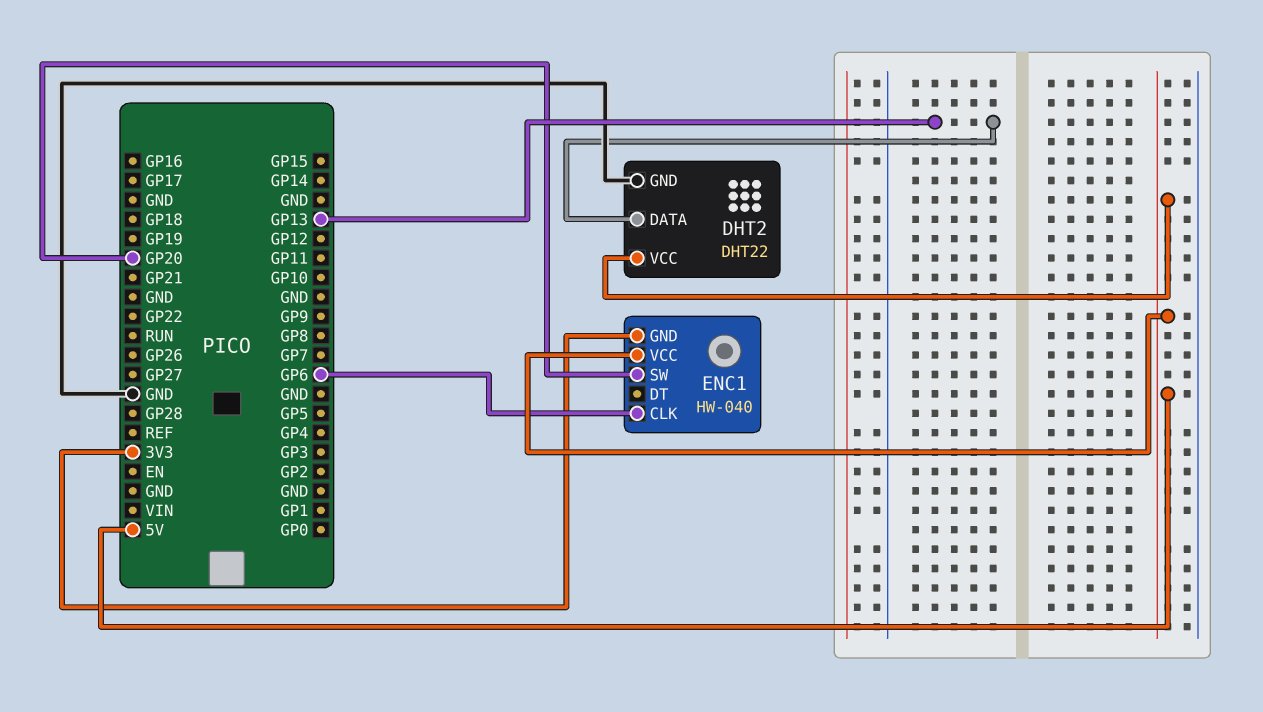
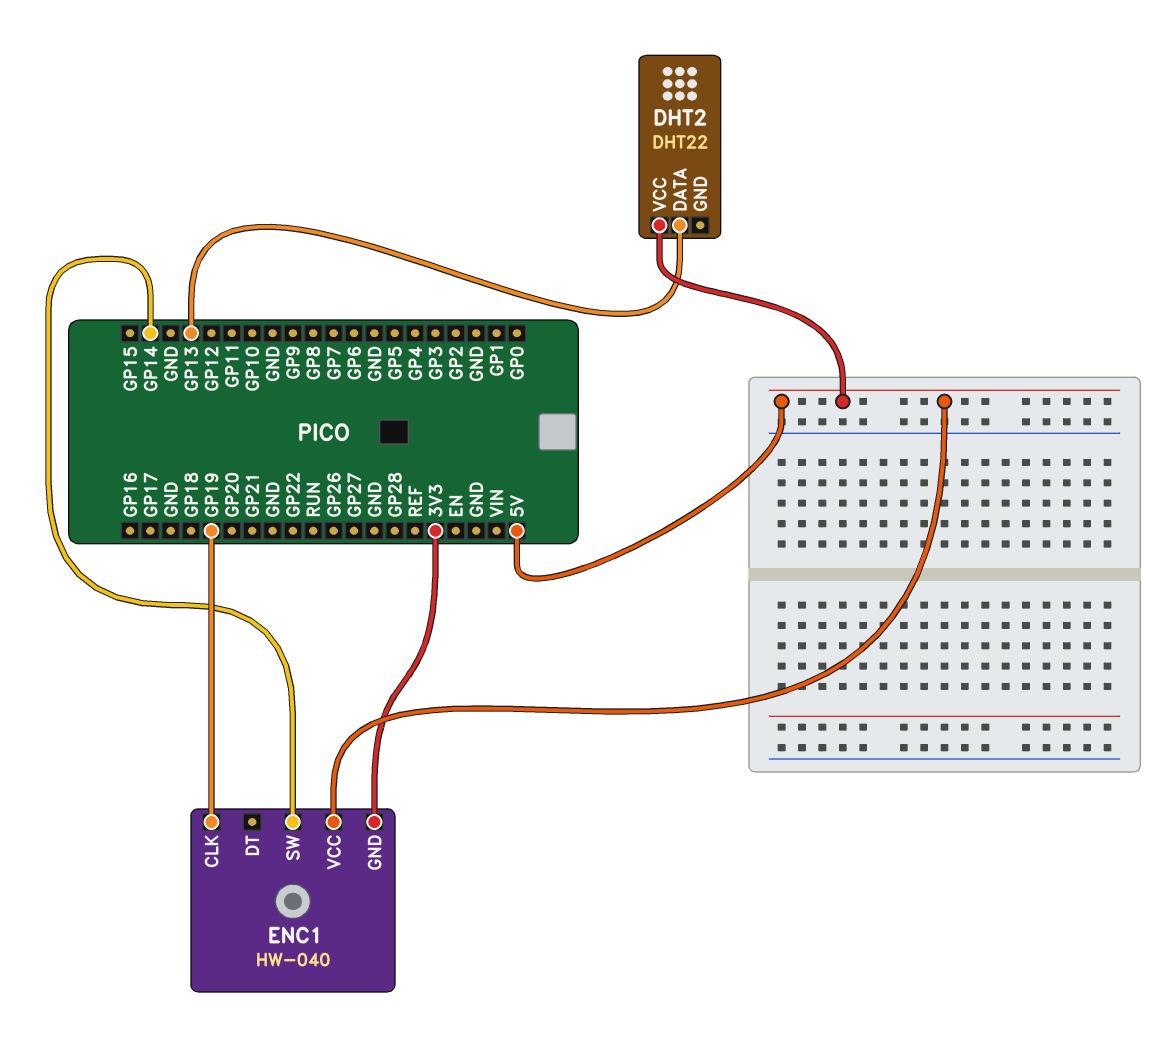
DHT2 pin GND: GND -> none
ENC1 pin CLK: GP6 -> GP19
ENC1 pin SW: GP20 -> GP14

